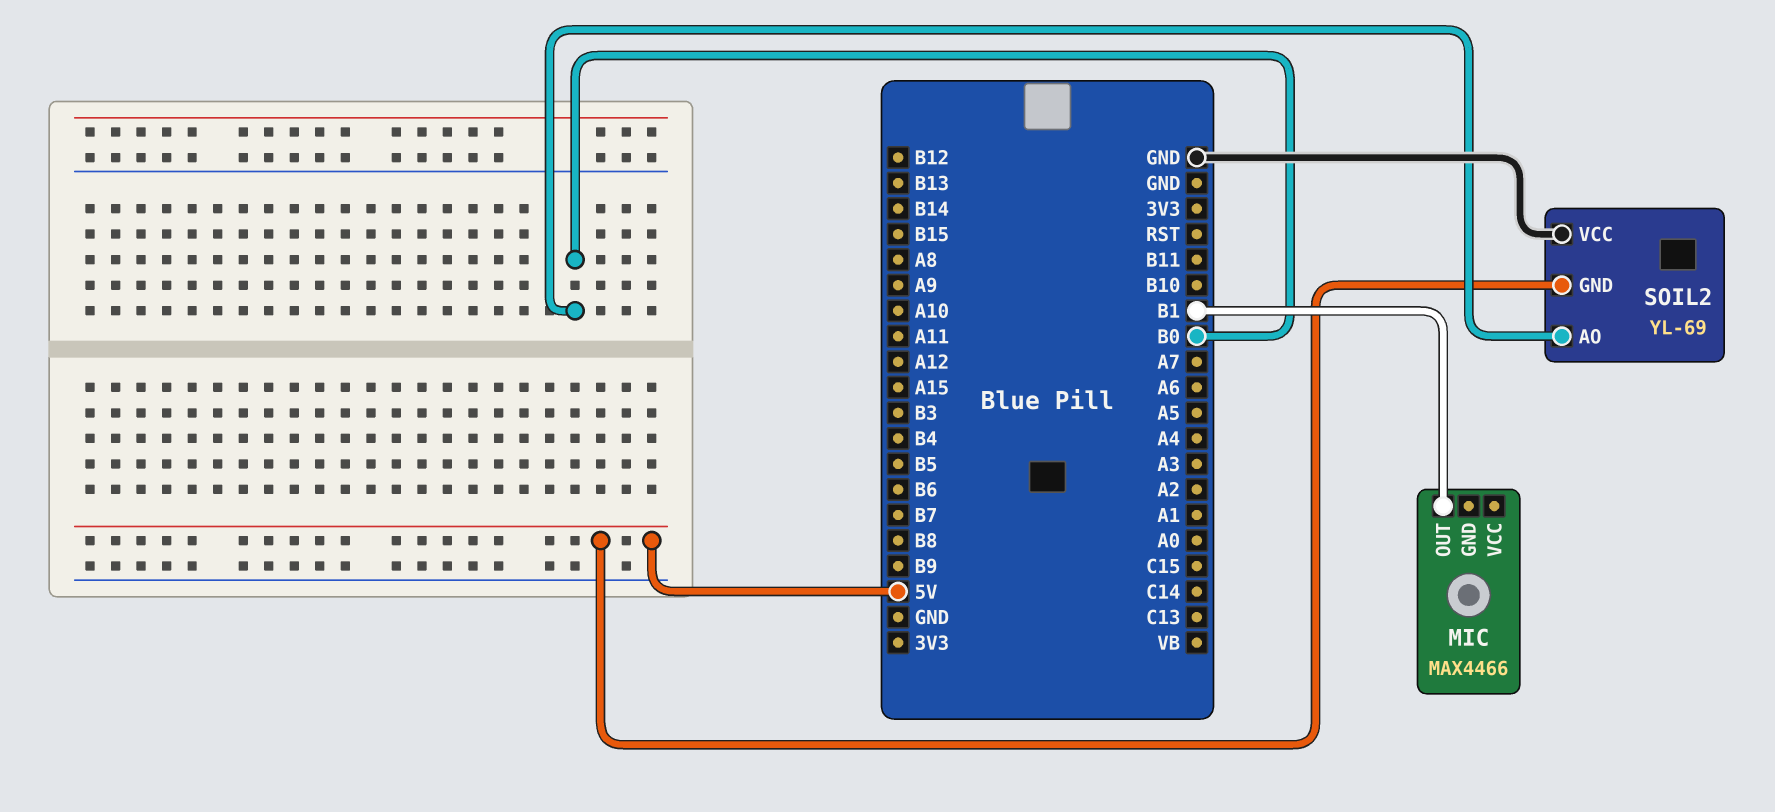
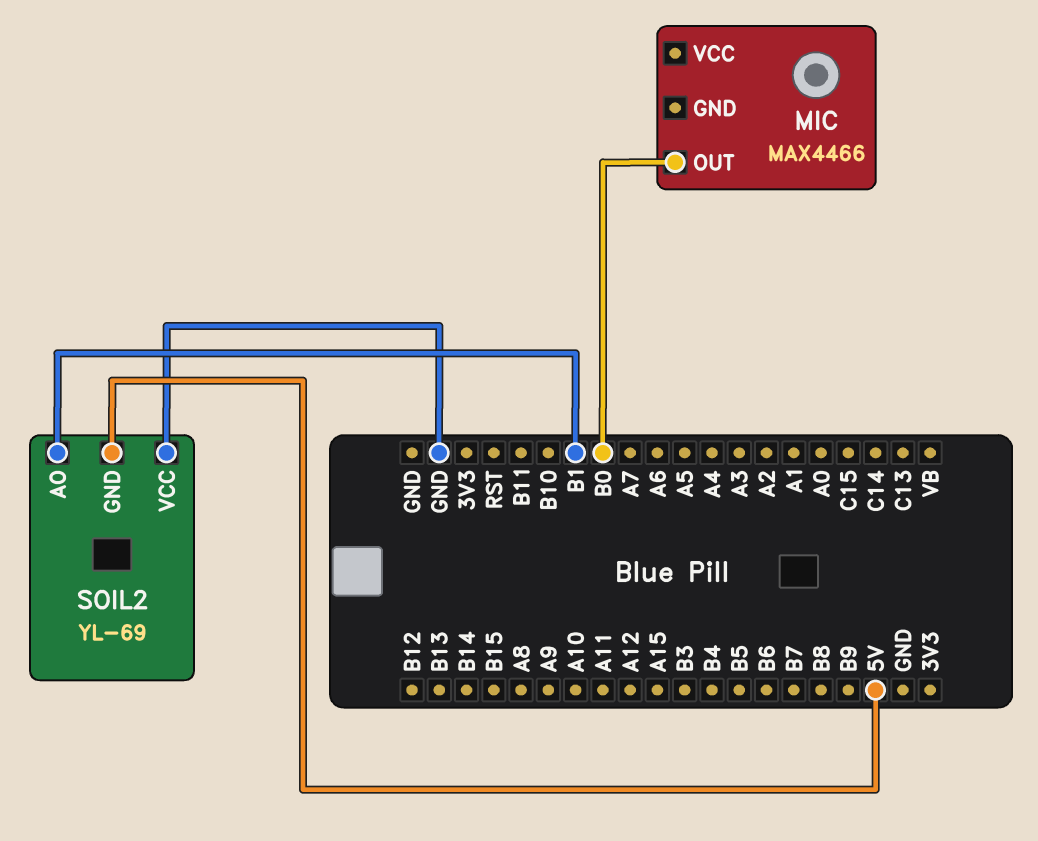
MIC pin OUT: B1 -> B0
SOIL2 pin AO: B0 -> B1

